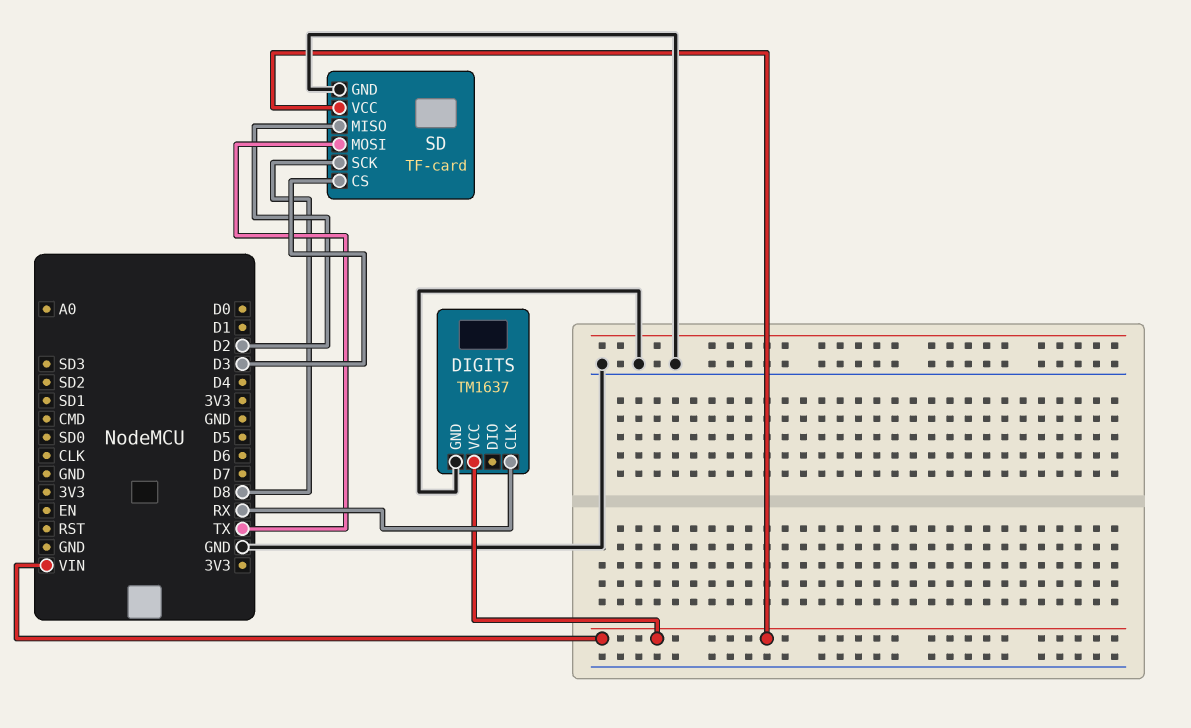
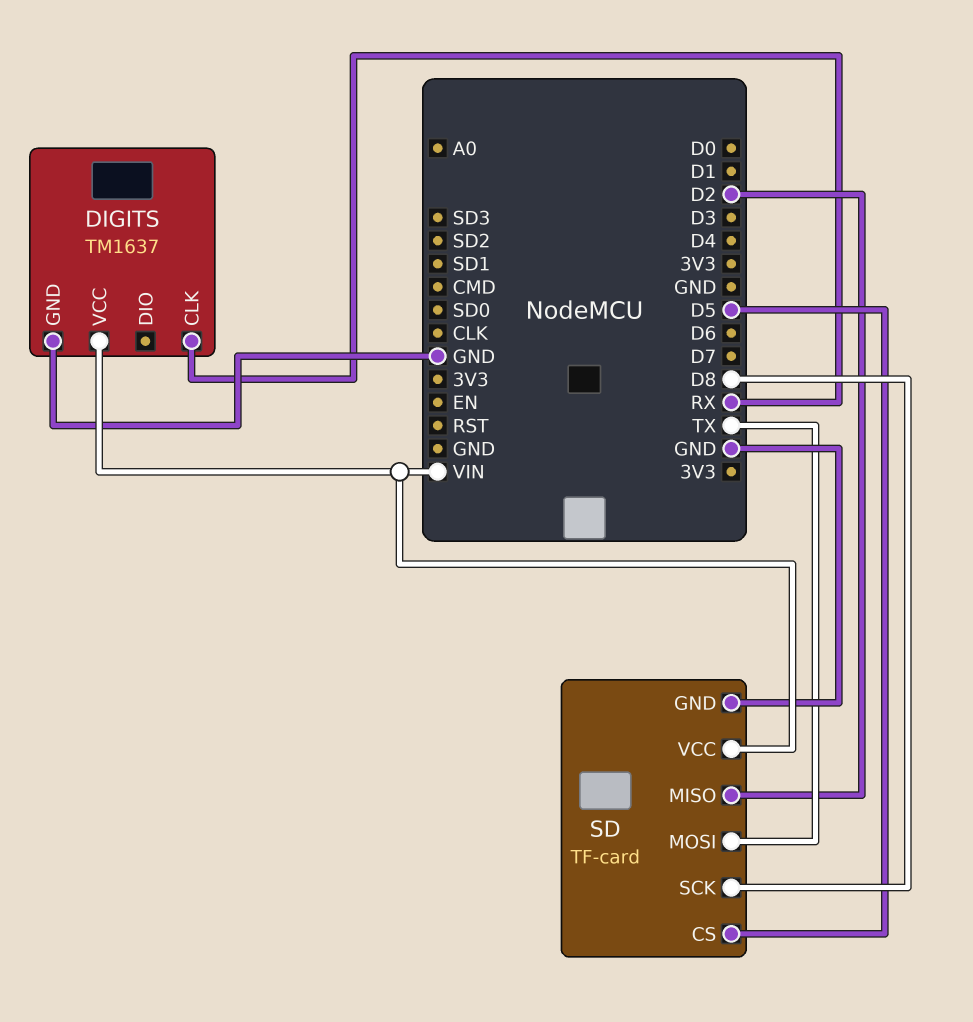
SD pin CS: D3 -> D5

